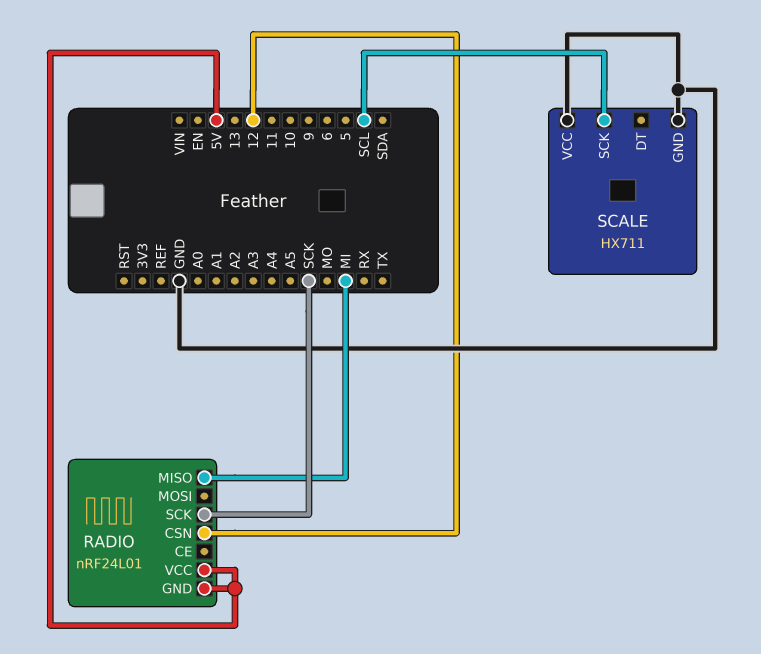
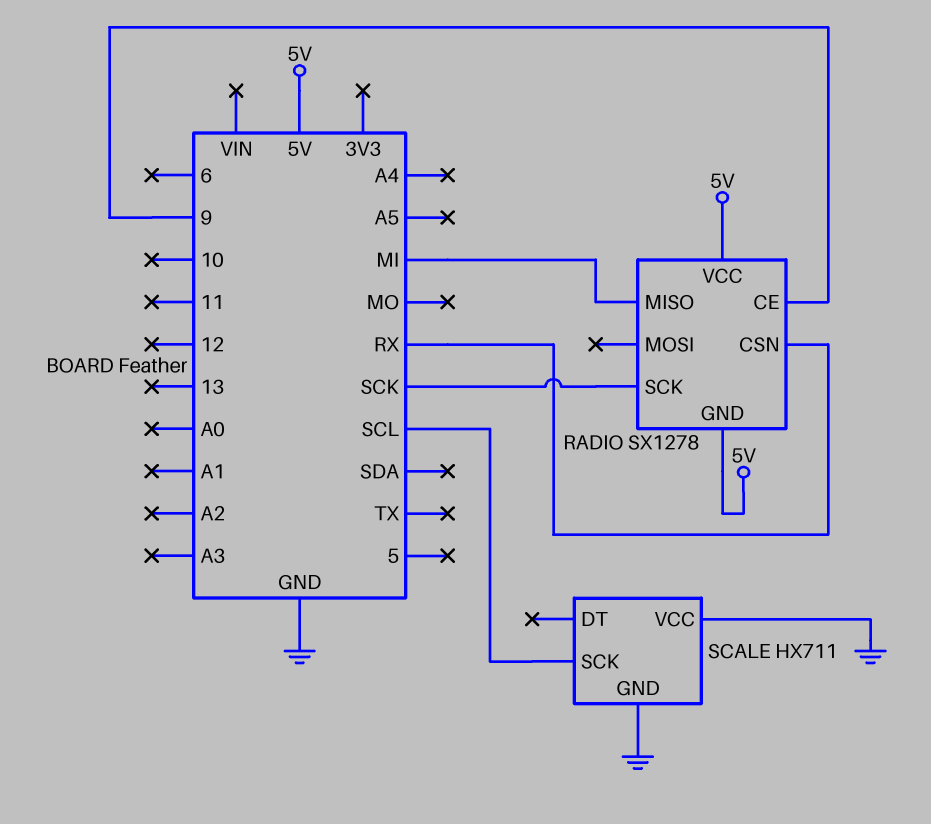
RADIO: nRF24L01 -> SX1278
RADIO pin CE: none -> 9
RADIO pin CSN: 12 -> RX

